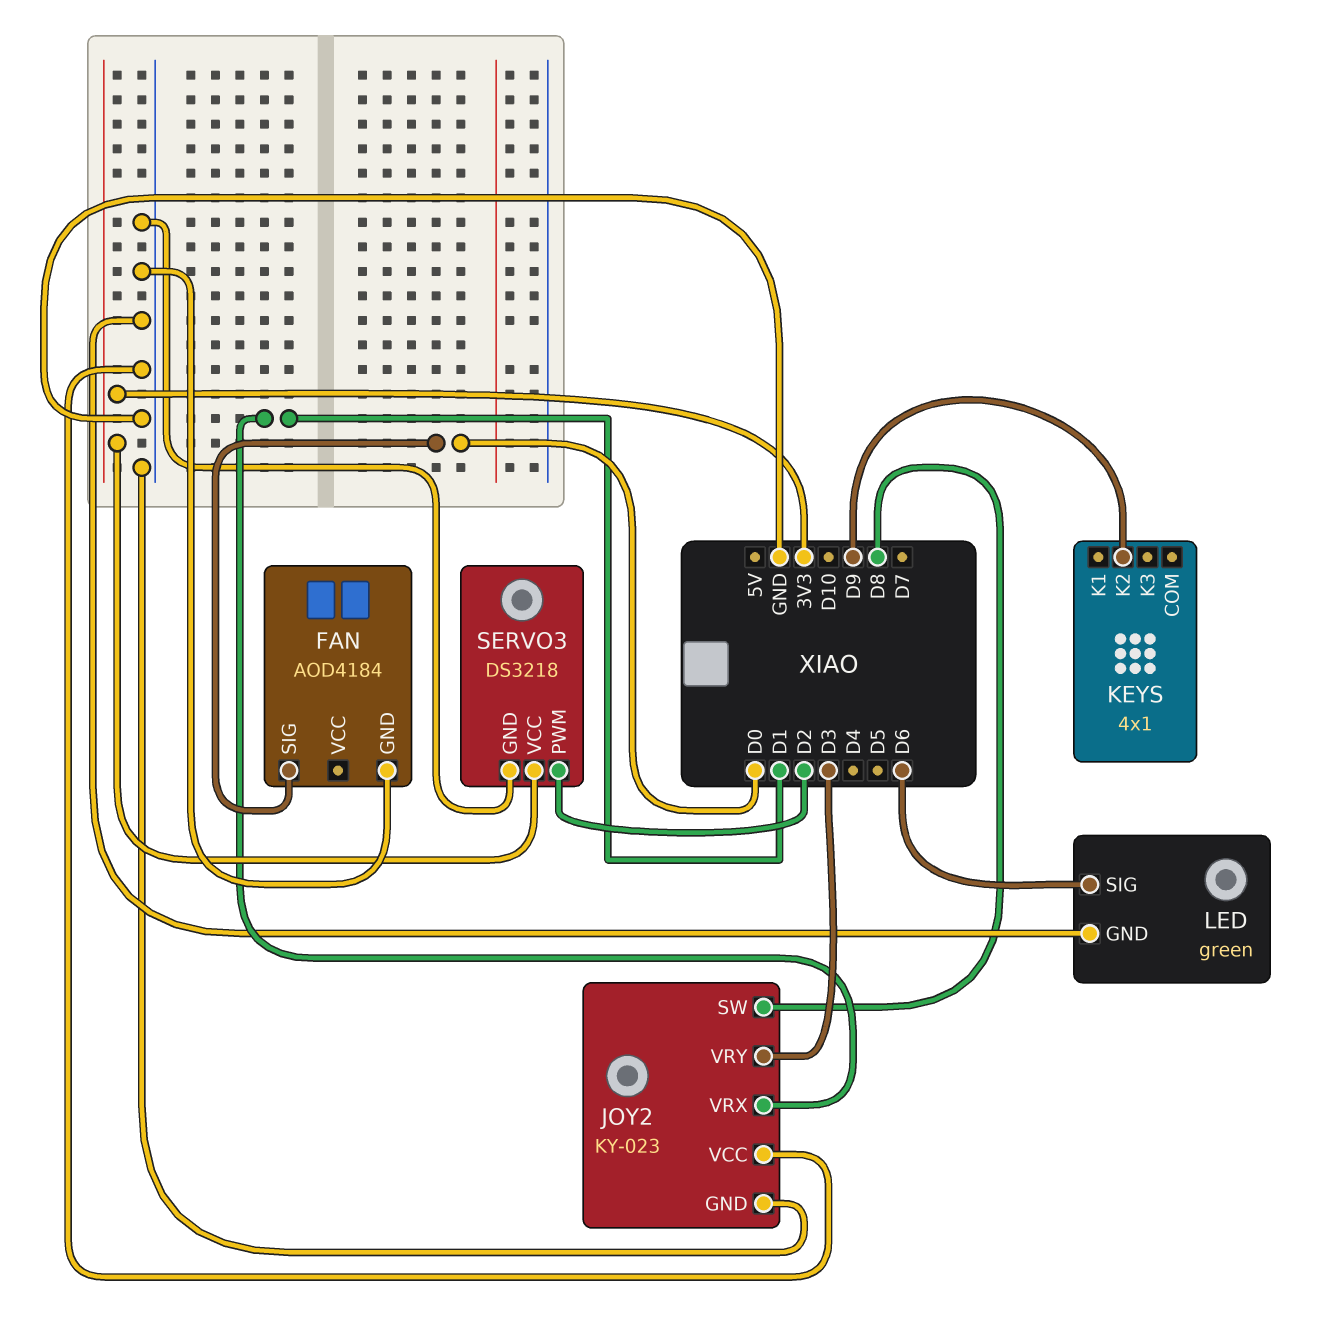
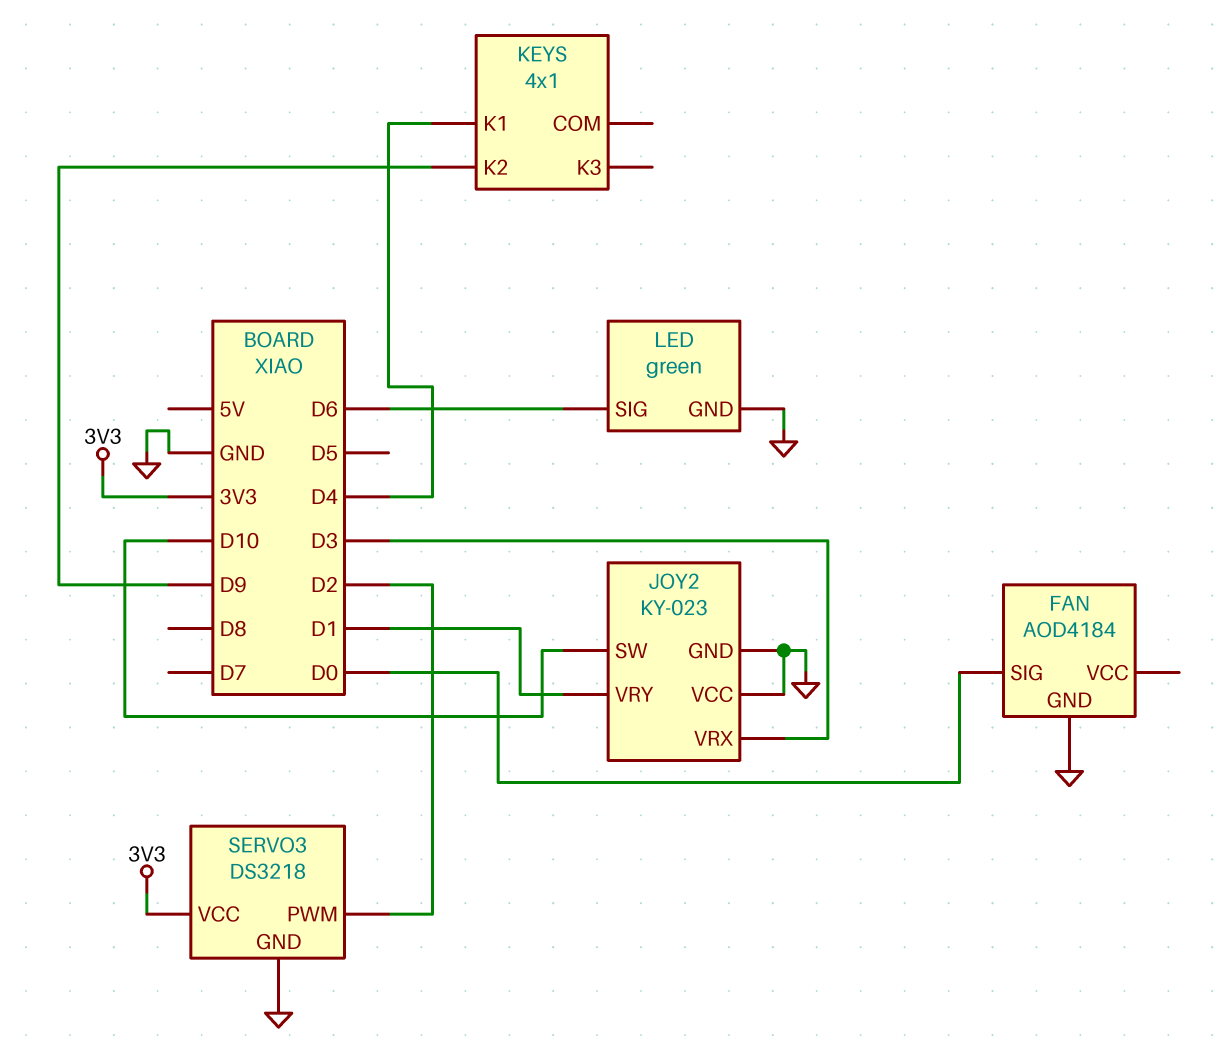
JOY2 pin SW: D8 -> D10
JOY2 pin VRX: D1 -> D3
JOY2 pin VRY: D3 -> D1
KEYS pin K1: none -> D4

